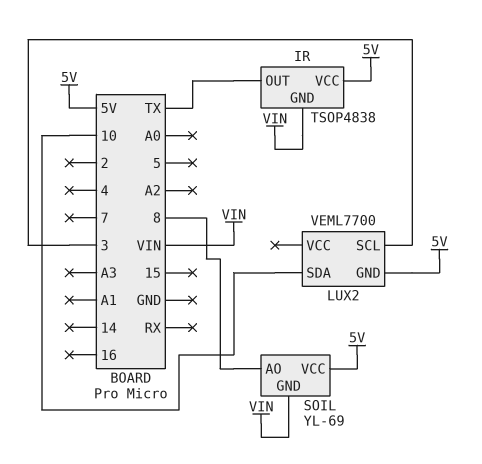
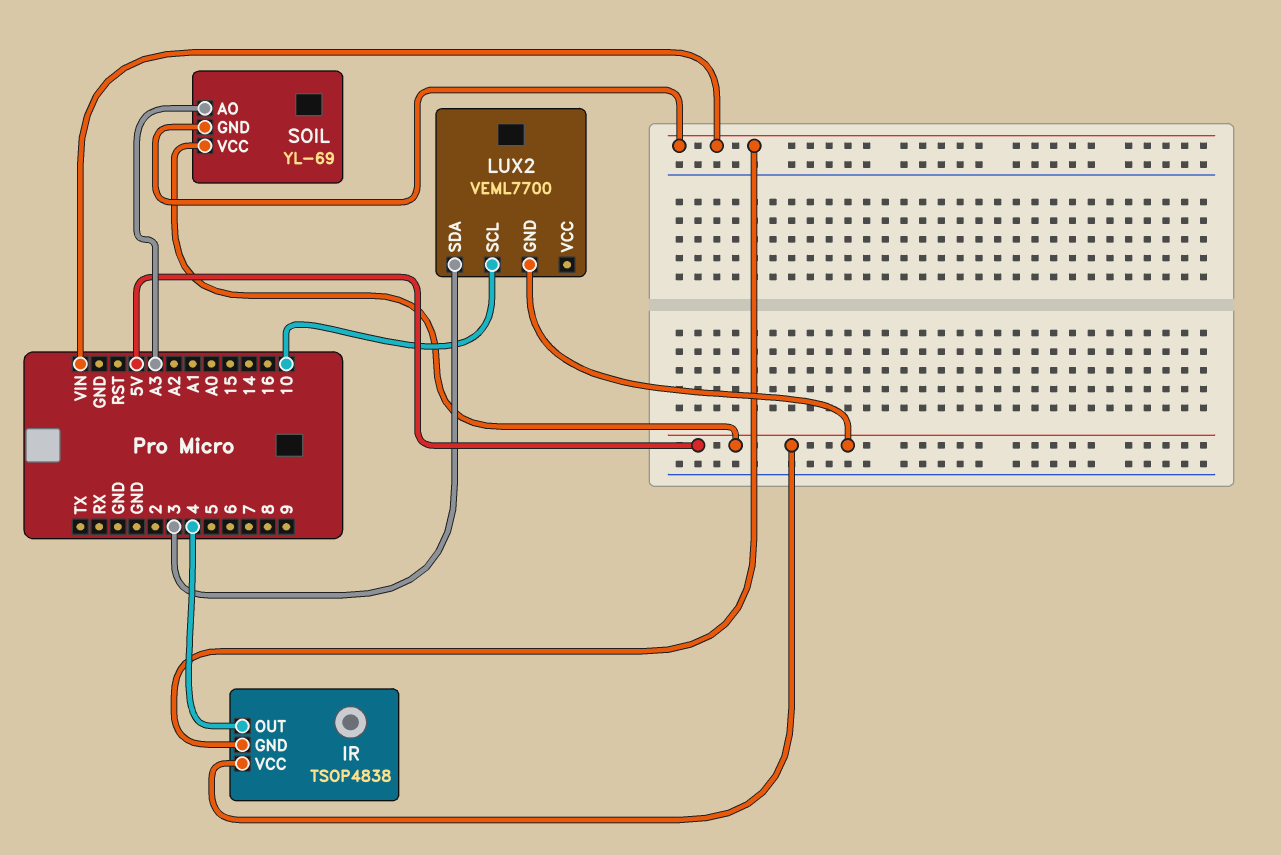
IR pin OUT: TX -> 4
LUX2 pin SCL: 3 -> 10
LUX2 pin SDA: 10 -> 3
SOIL pin AO: 8 -> A3

